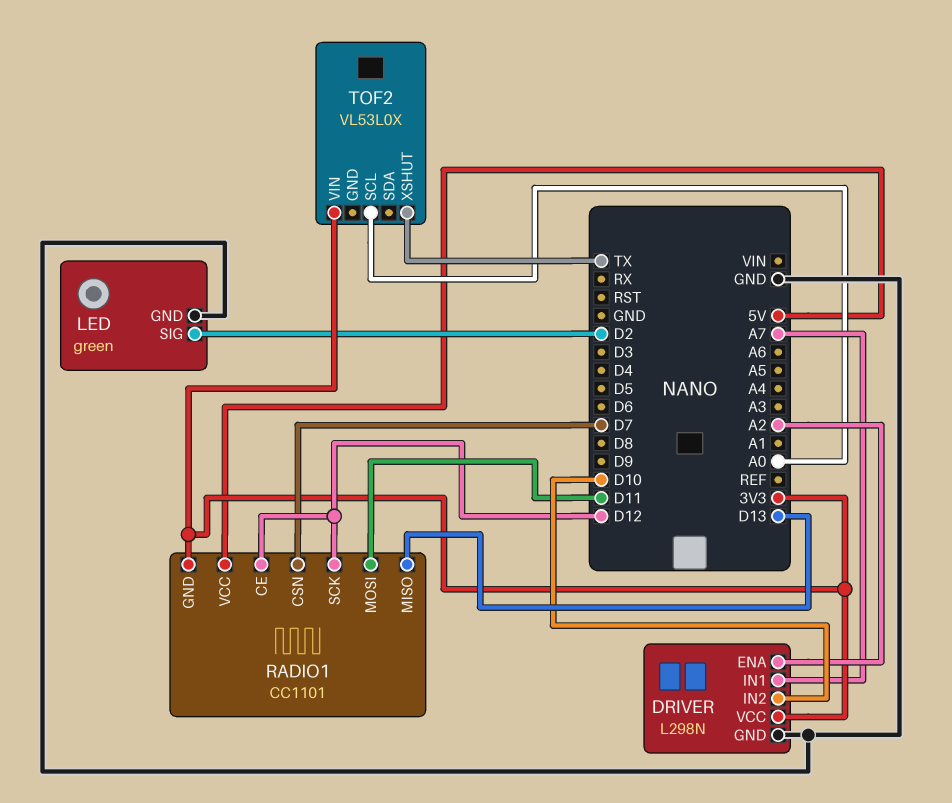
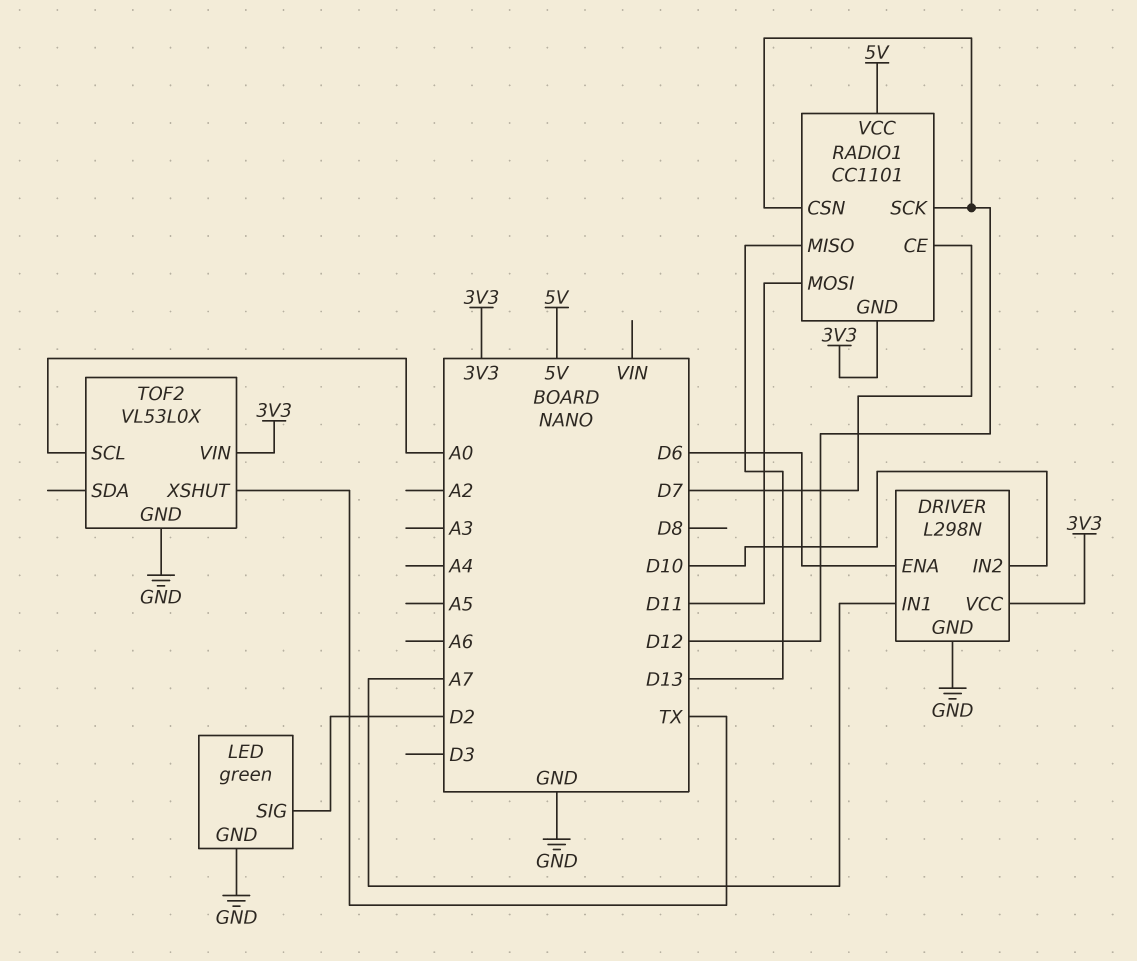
DRIVER pin ENA: A2 -> D6
RADIO1 pin CE: D12 -> D7
RADIO1 pin CSN: D7 -> D12
TOF2 pin GND: none -> GND

